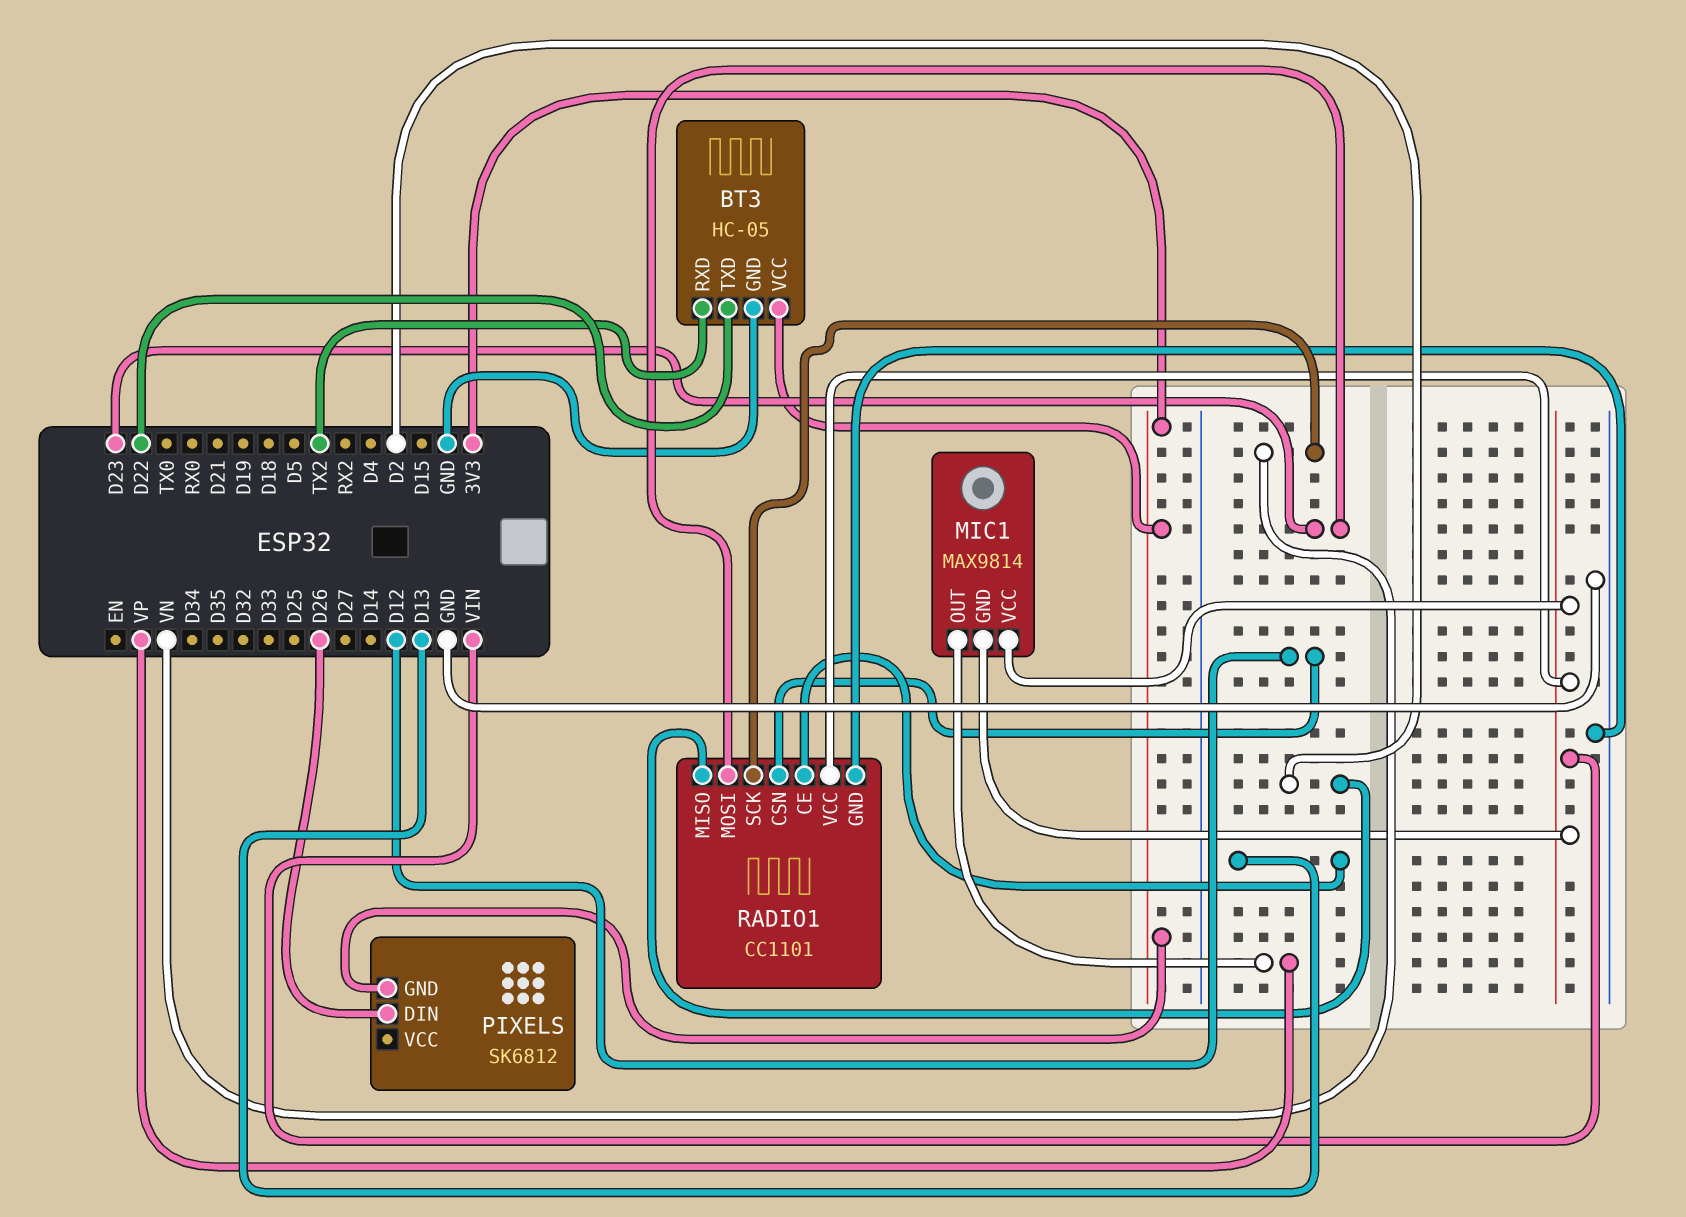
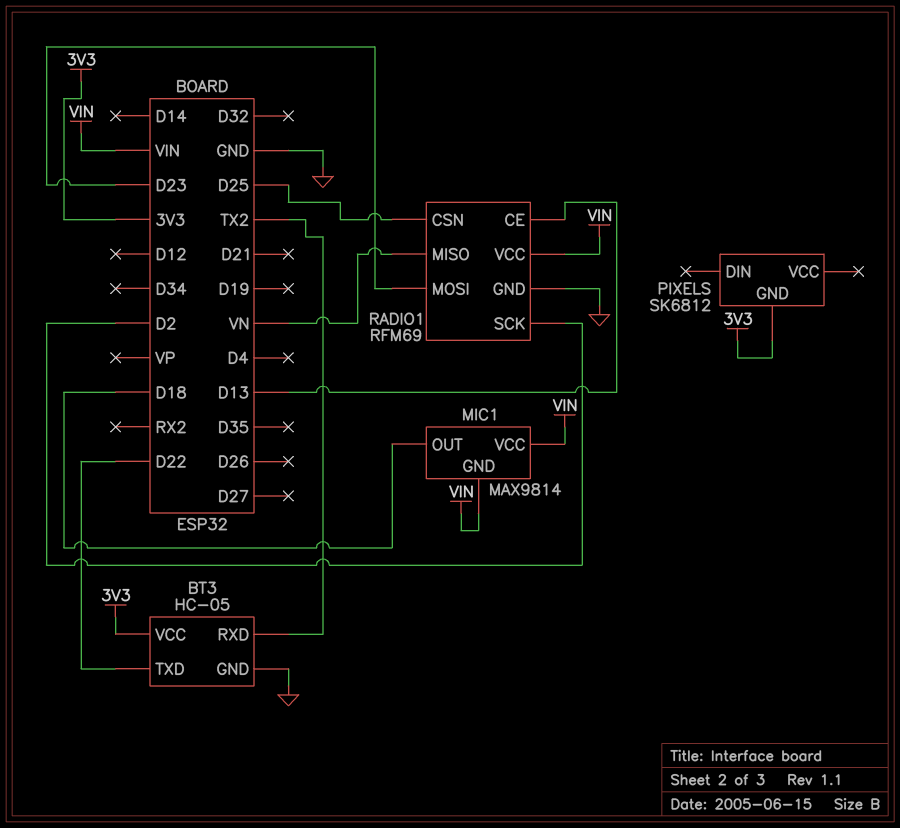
MIC1 pin OUT: VP -> D18
PIXELS pin DIN: D26 -> none
RADIO1: CC1101 -> RFM69
RADIO1 pin CSN: D12 -> D25
RADIO1 pin MISO: D2 -> VN
RADIO1 pin SCK: VN -> D2

